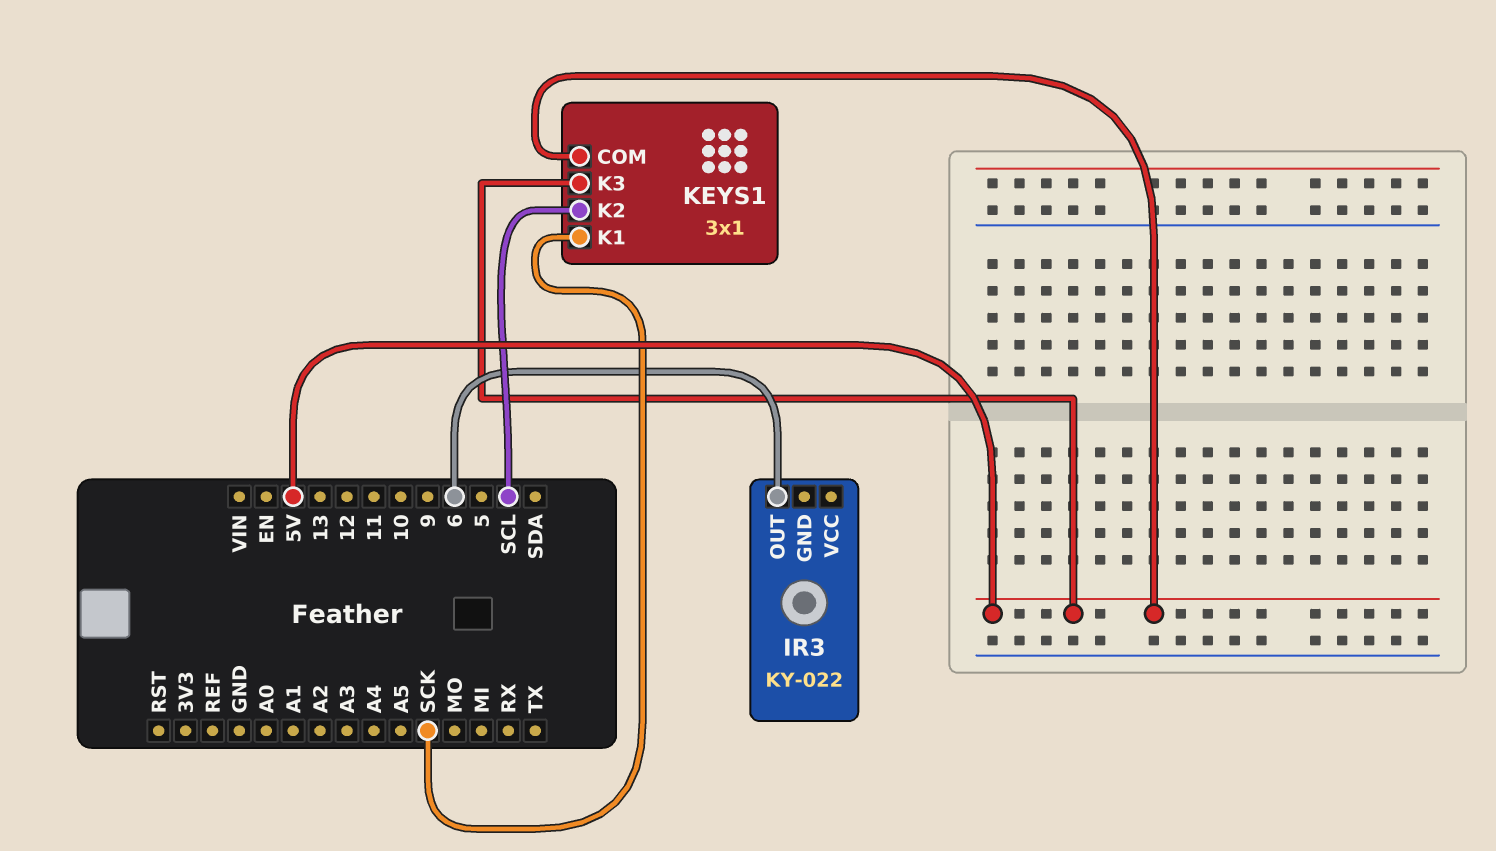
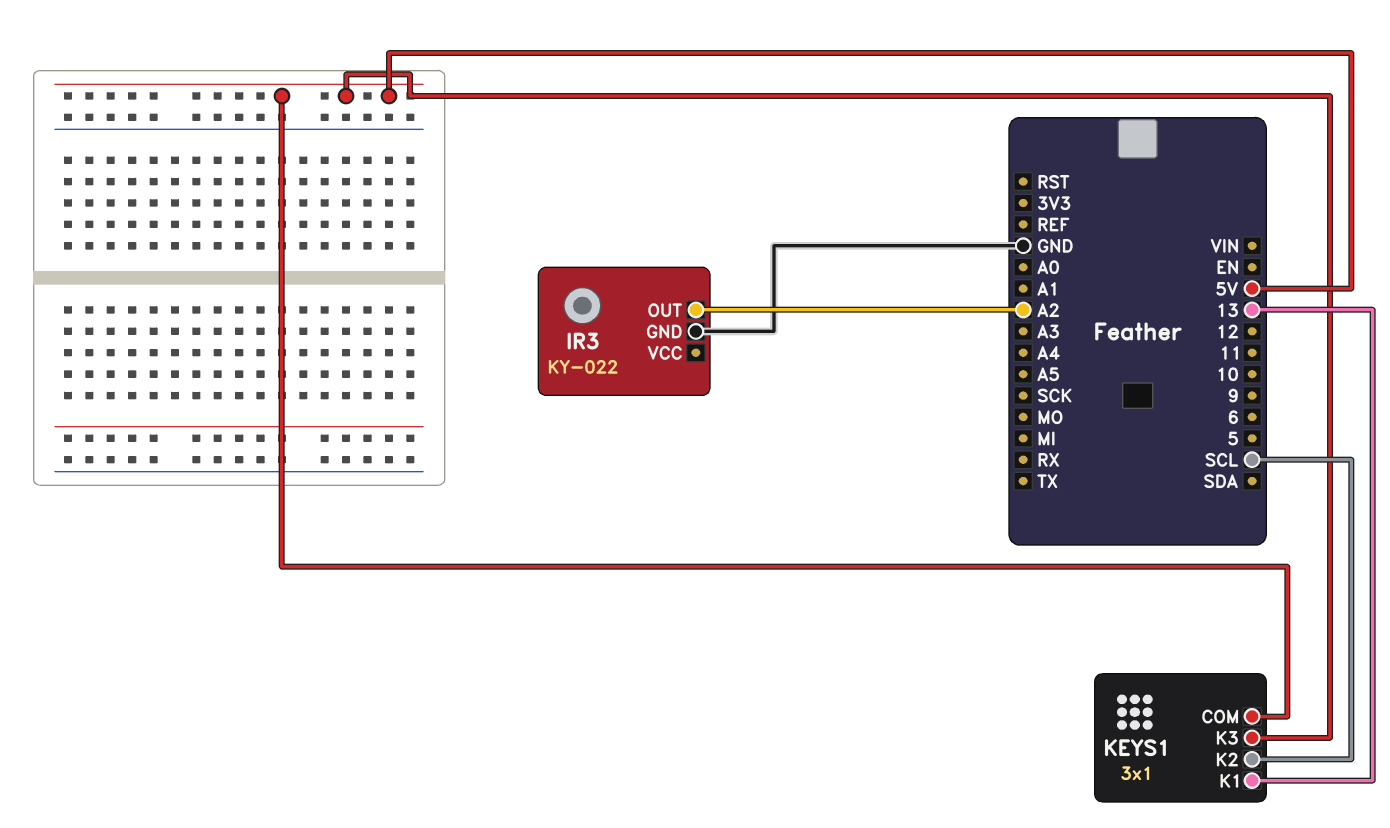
IR3 pin GND: none -> GND
IR3 pin OUT: 6 -> A2
KEYS1 pin K1: SCK -> 13

